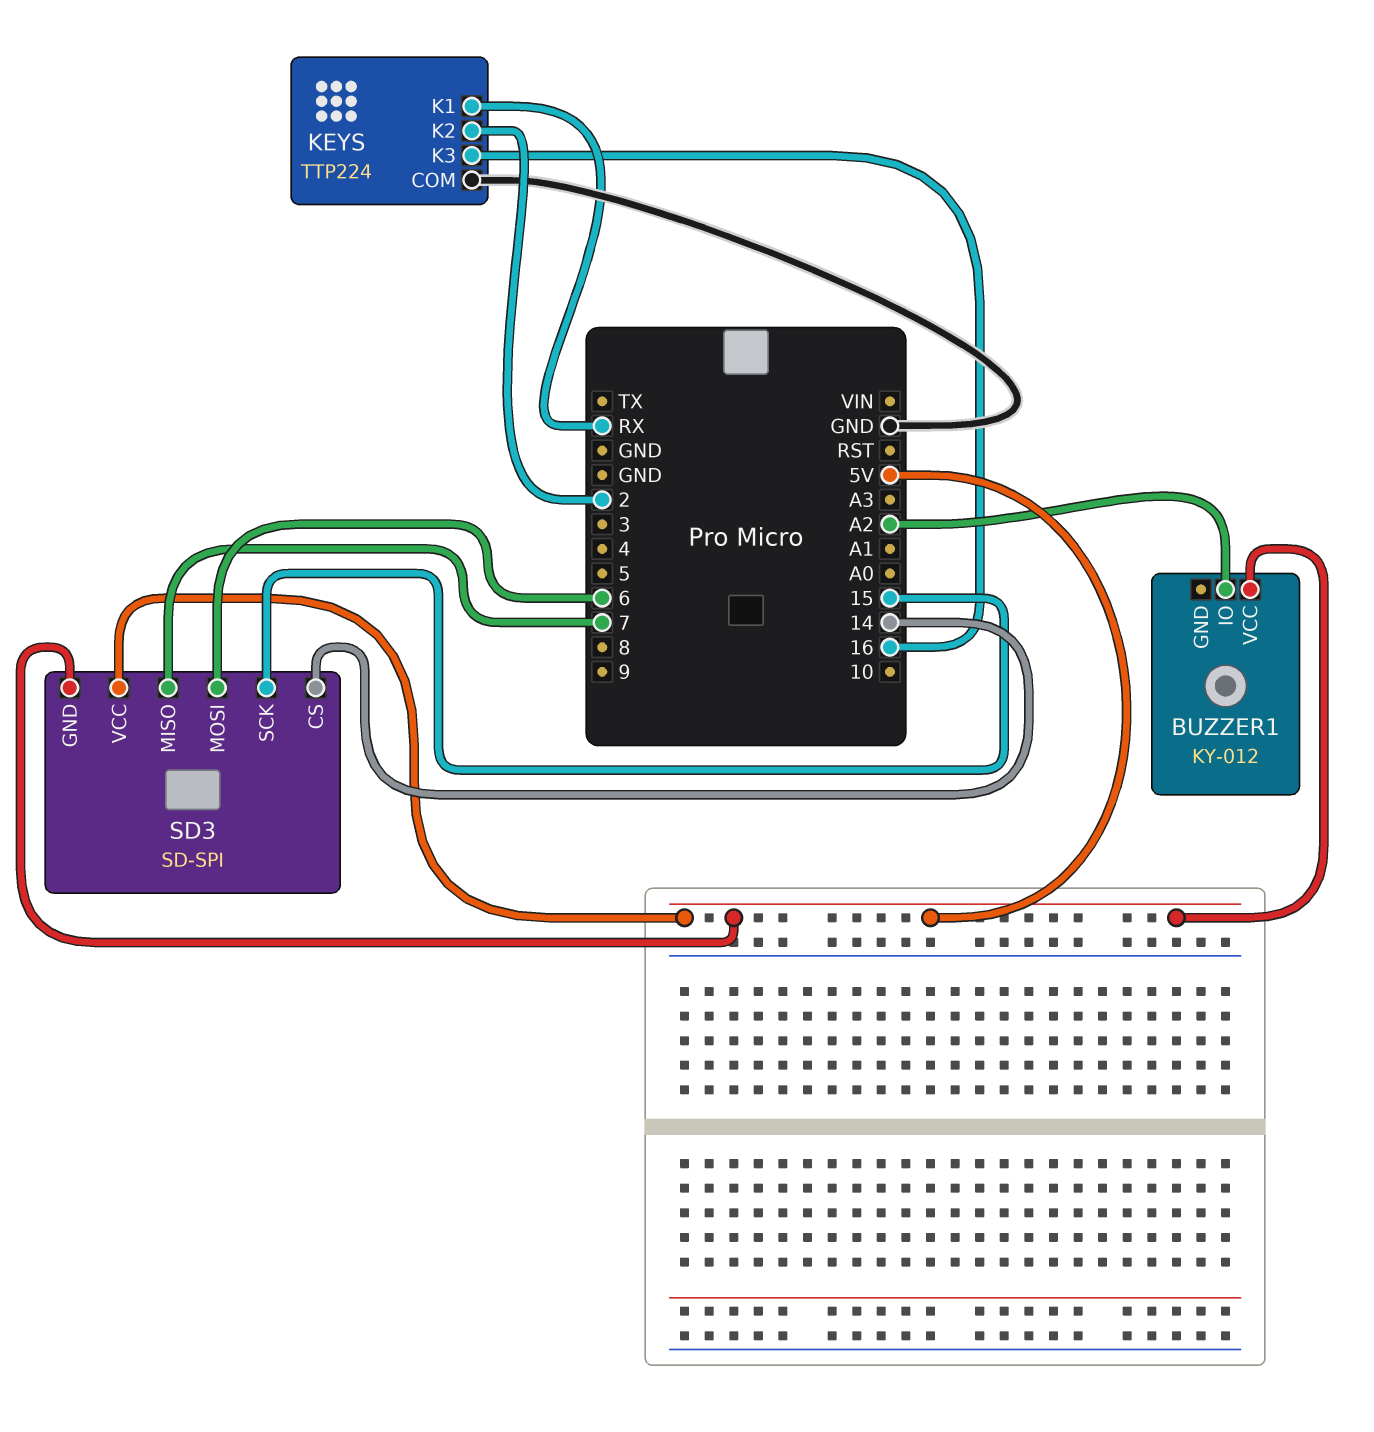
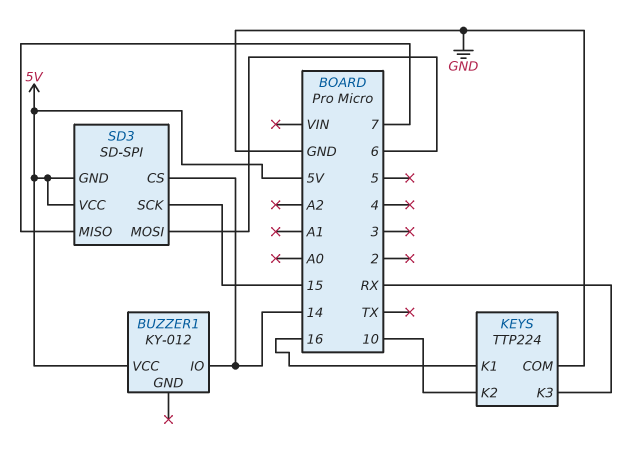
BUZZER1 pin IO: A2 -> 14
KEYS pin K1: RX -> 16
KEYS pin K2: 2 -> 10
KEYS pin K3: 16 -> RX

